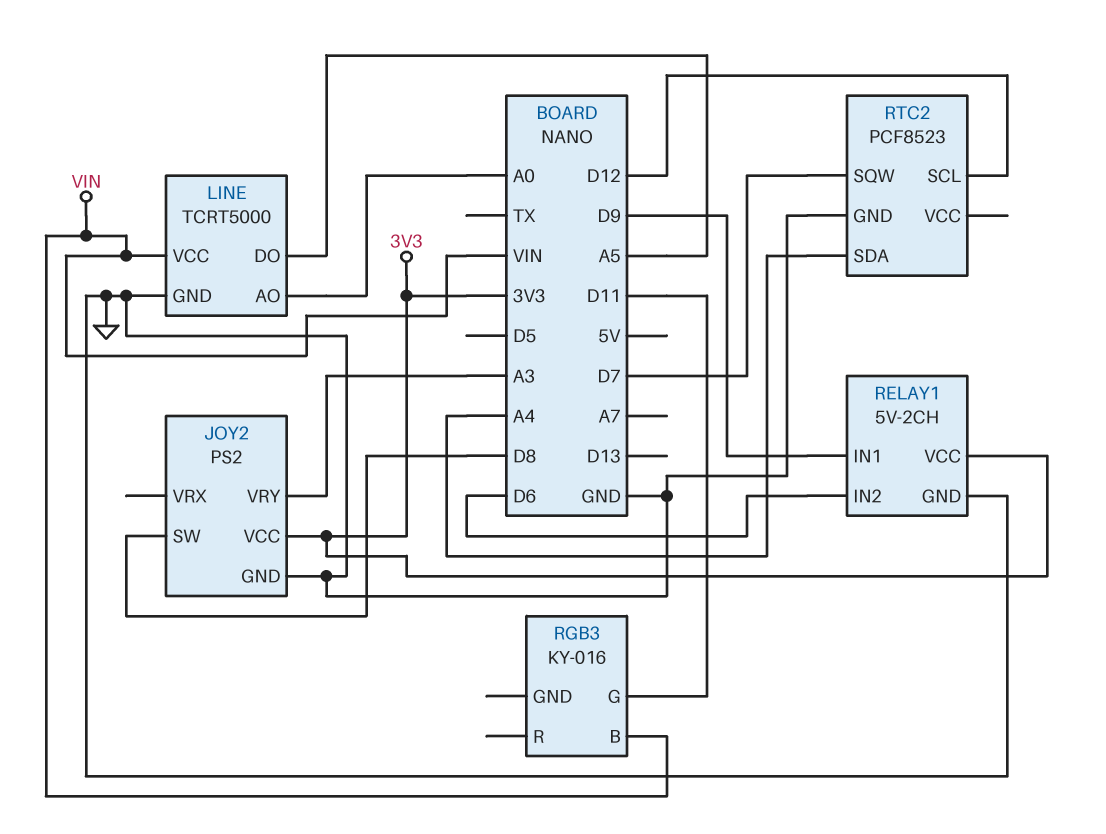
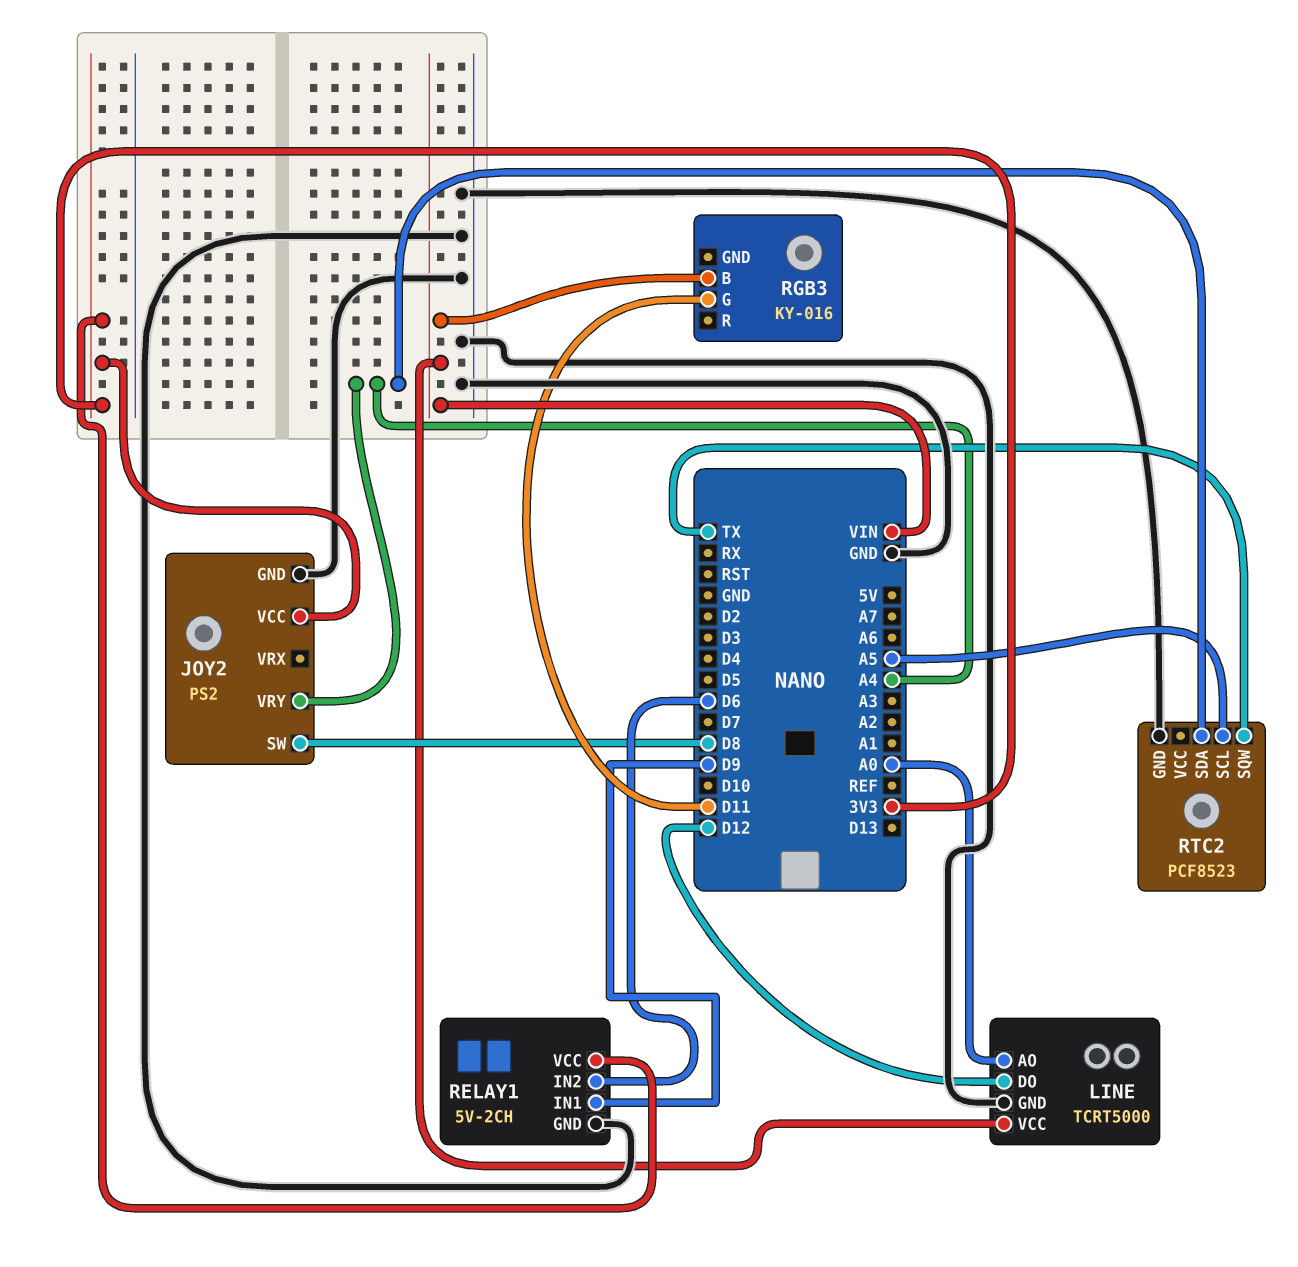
JOY2 pin VRY: A3 -> A4
LINE pin DO: A5 -> D12
RTC2 pin SCL: D12 -> A5
RTC2 pin SQW: D7 -> TX

